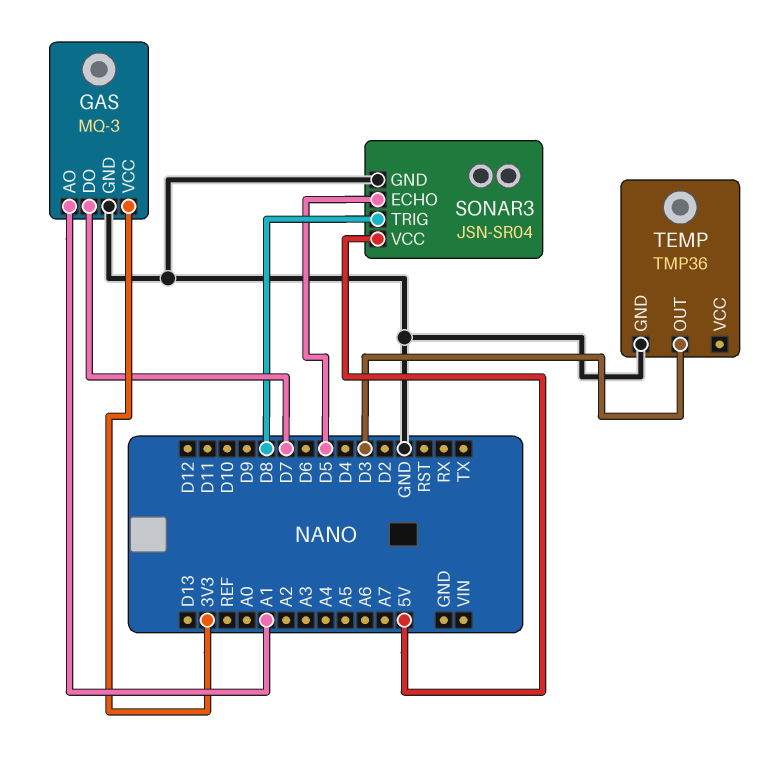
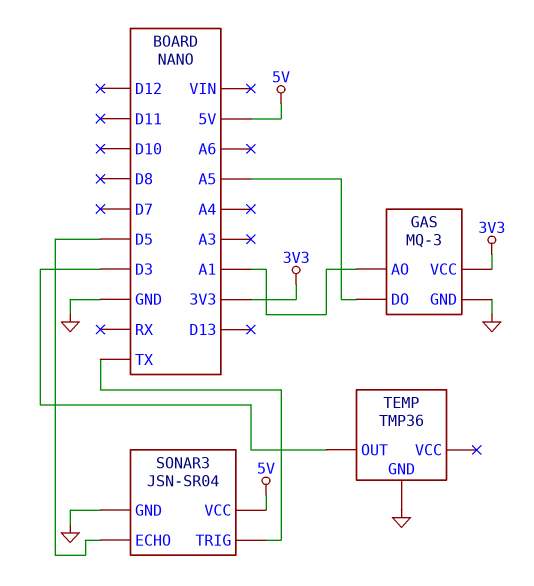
GAS pin DO: D7 -> A5
SONAR3 pin TRIG: D8 -> TX

